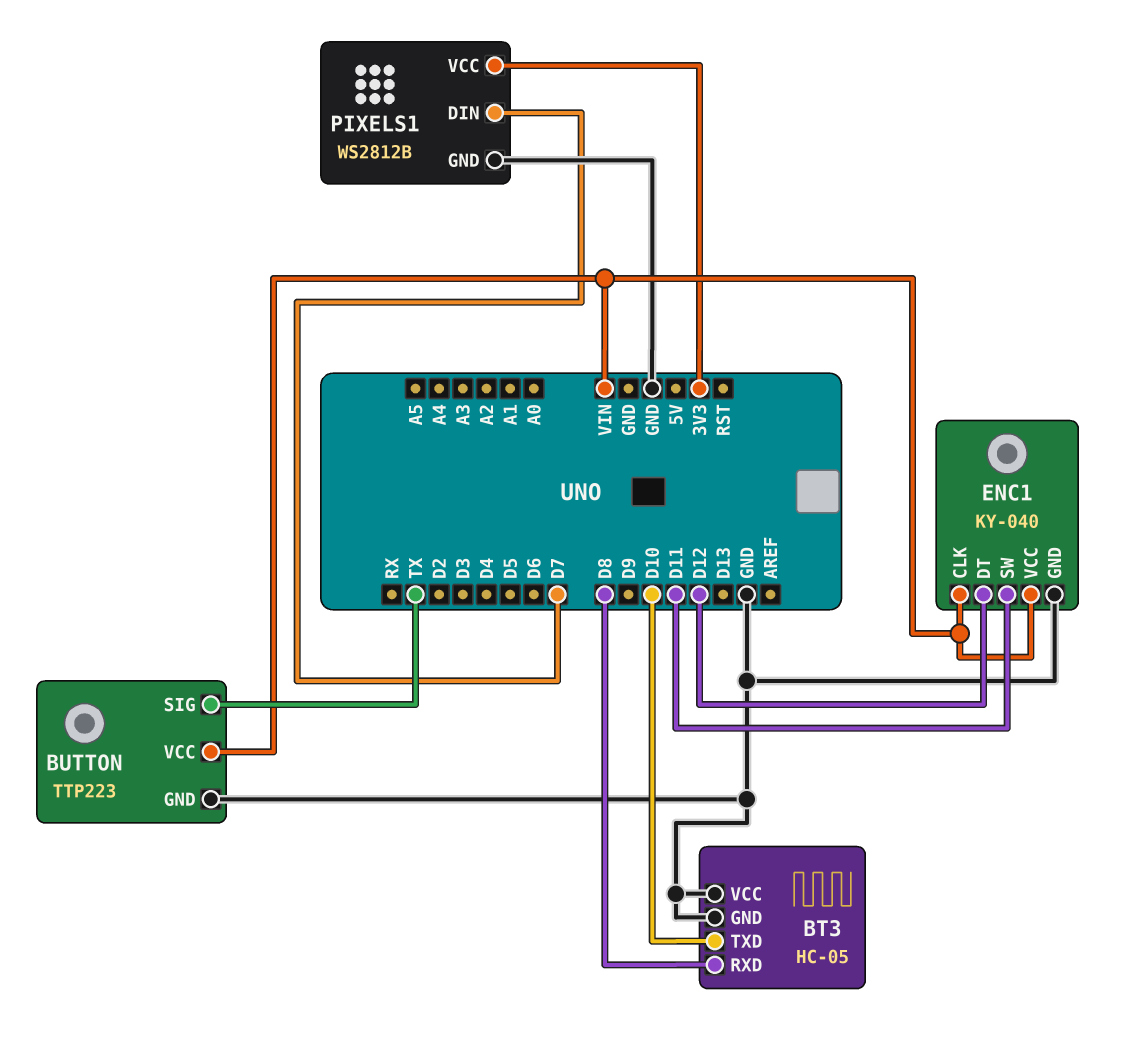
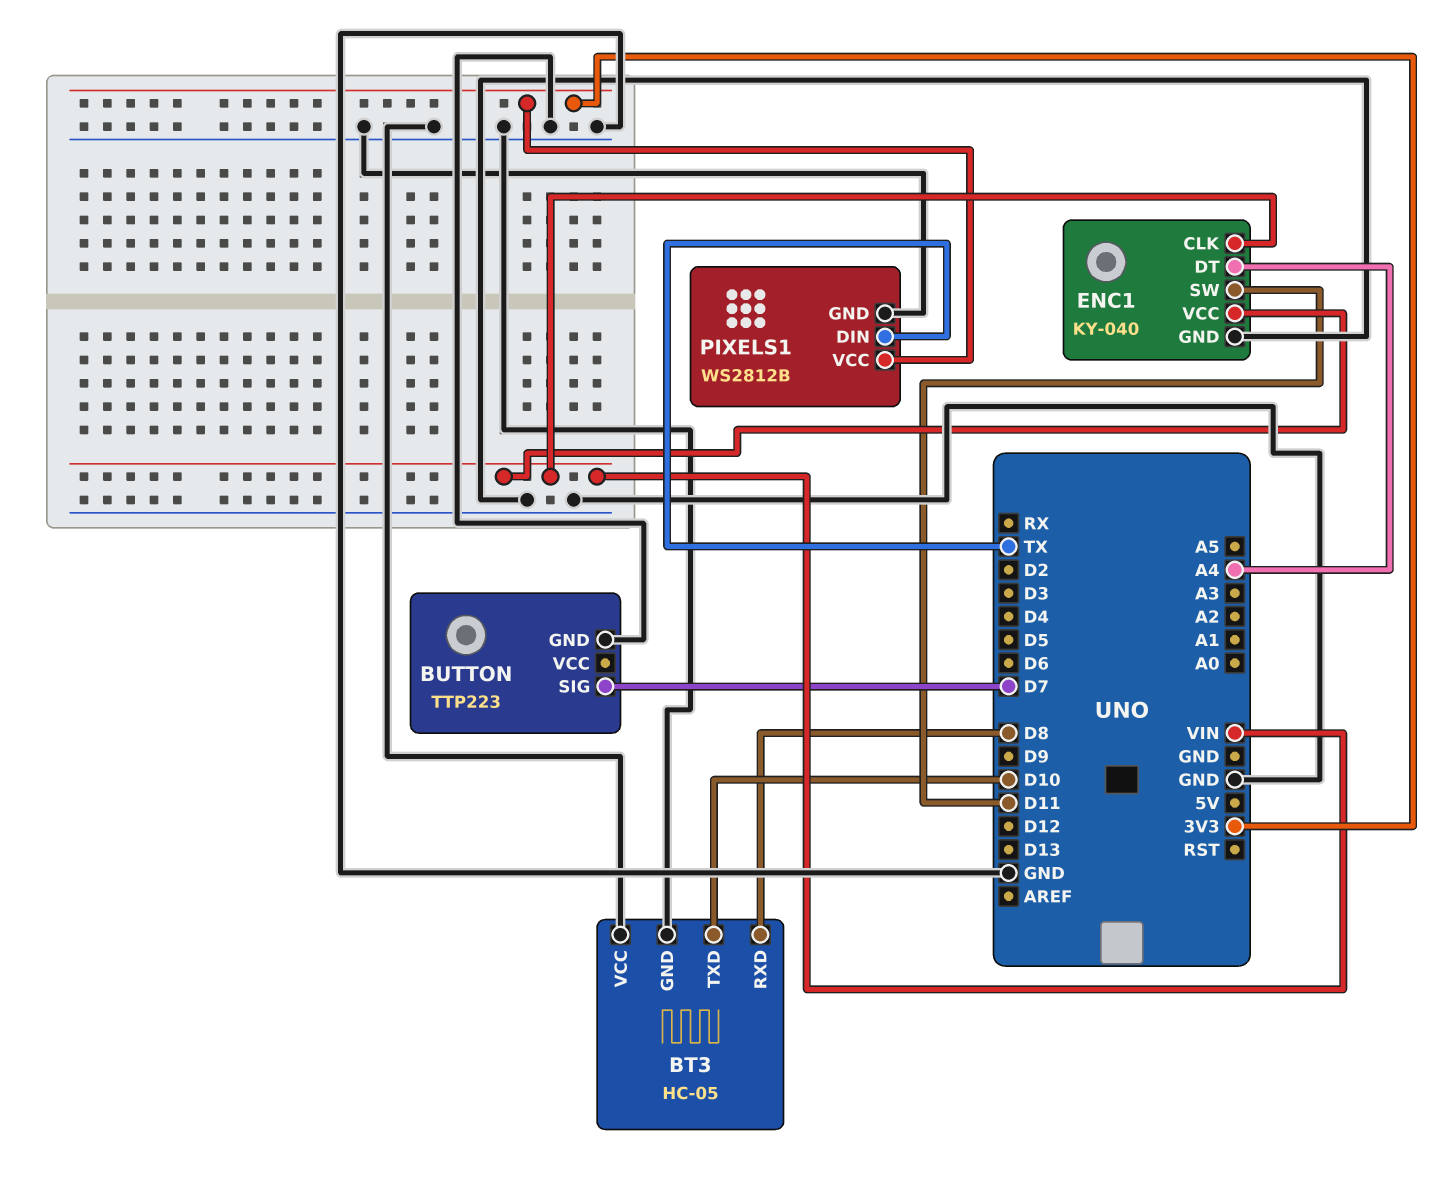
BUTTON pin SIG: TX -> D7
BUTTON pin VCC: VIN -> none
ENC1 pin DT: D12 -> A4
PIXELS1 pin DIN: D7 -> TX

